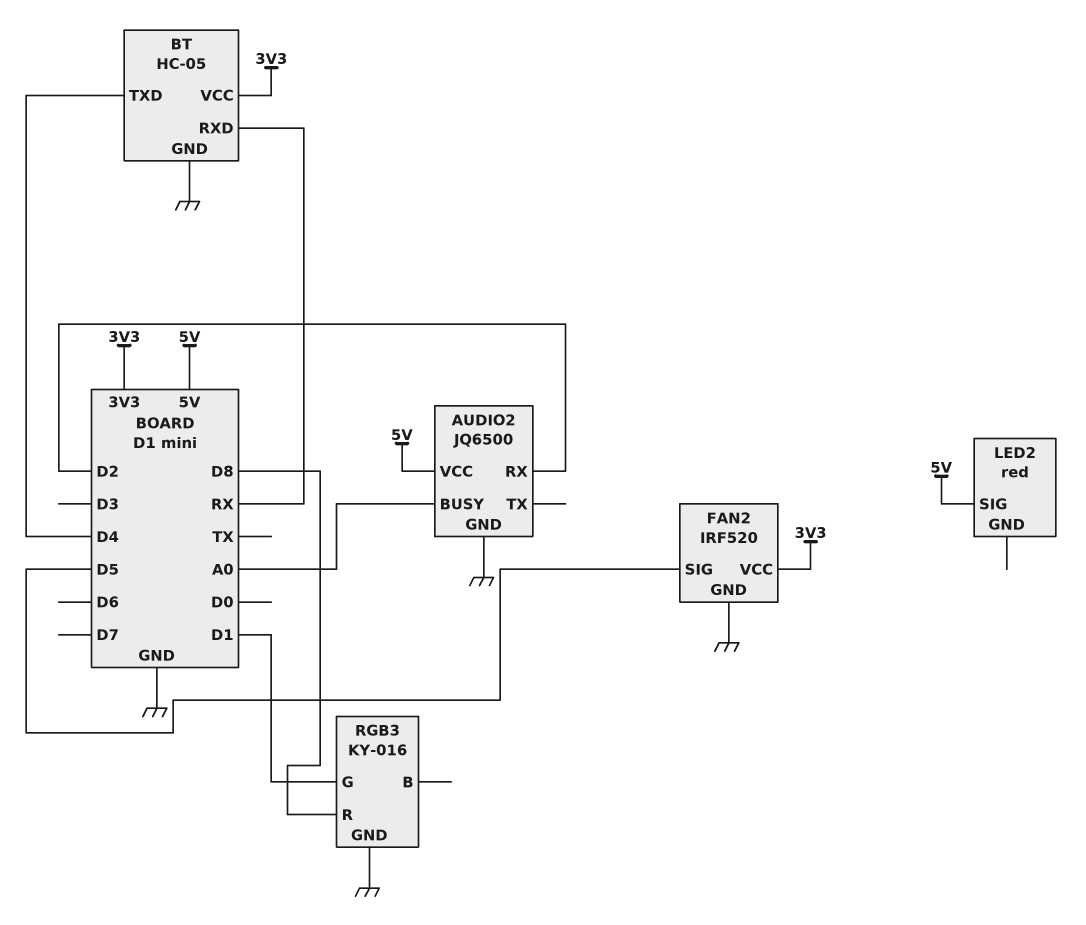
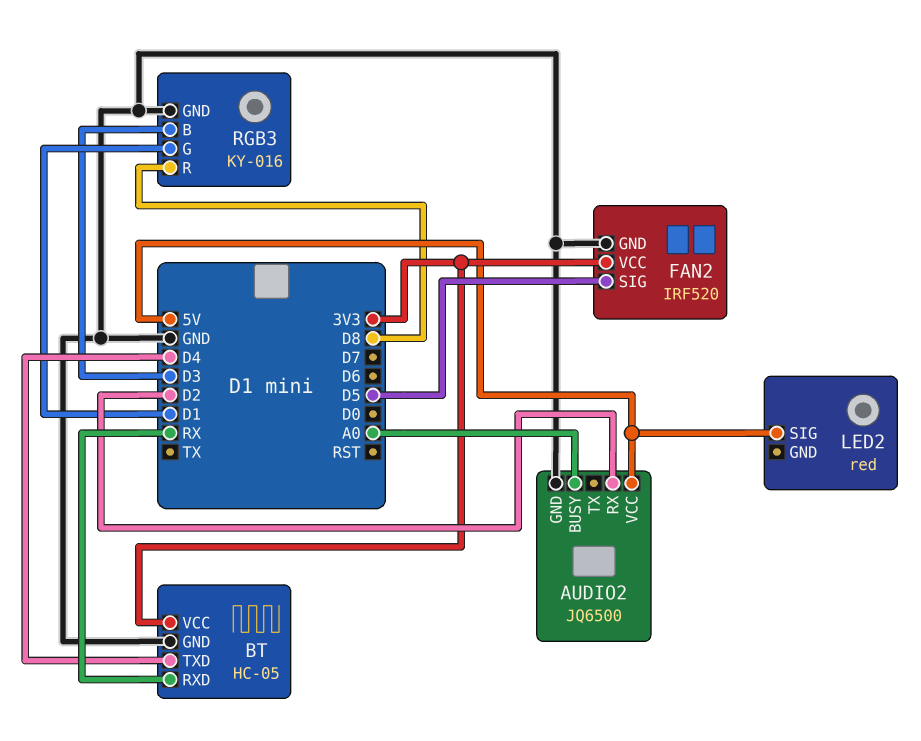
RGB3 pin B: none -> D3

